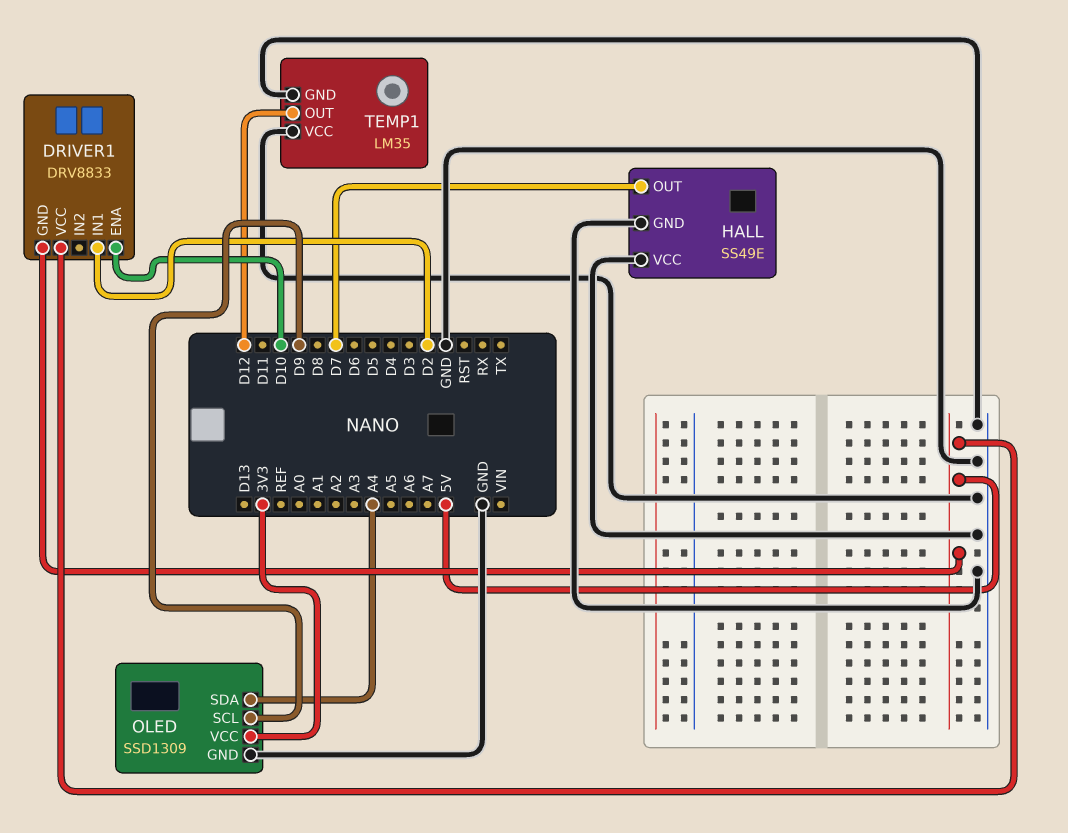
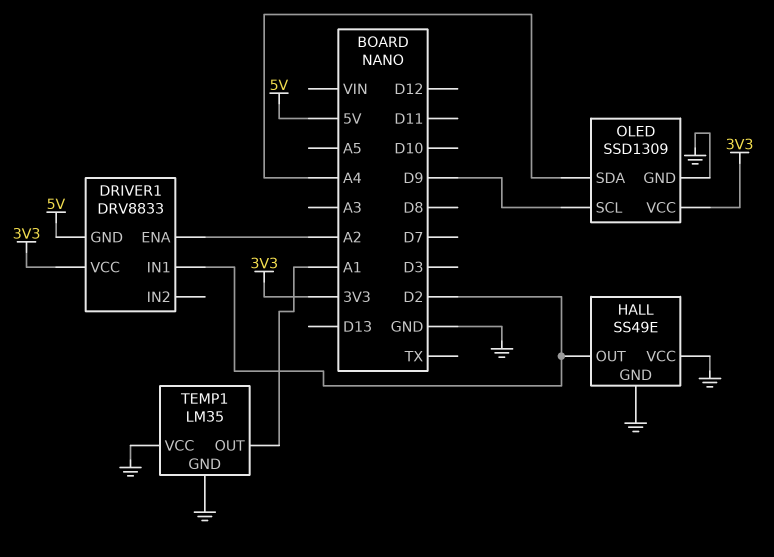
DRIVER1 pin ENA: D10 -> A2
DRIVER1 pin VCC: 5V -> 3V3
HALL pin OUT: D7 -> D2
TEMP1 pin OUT: D12 -> A1

